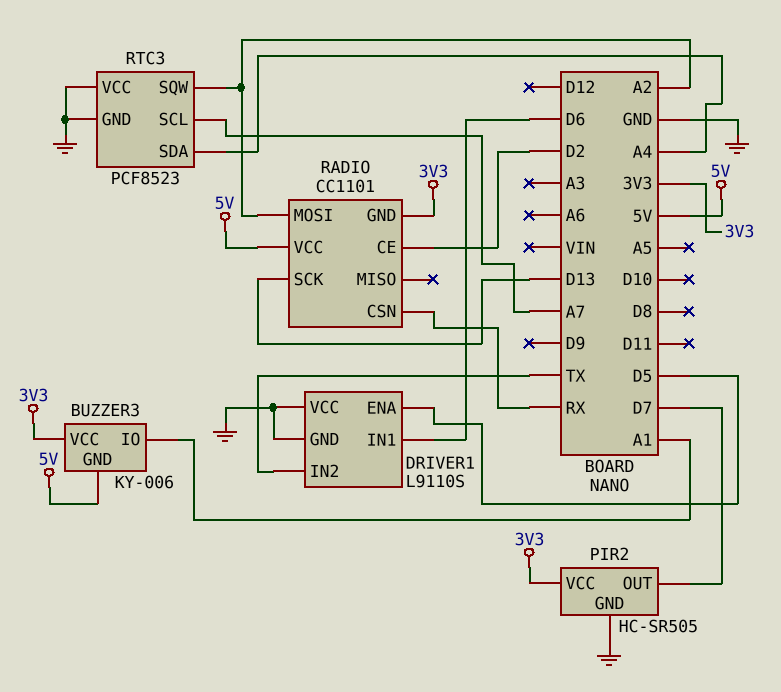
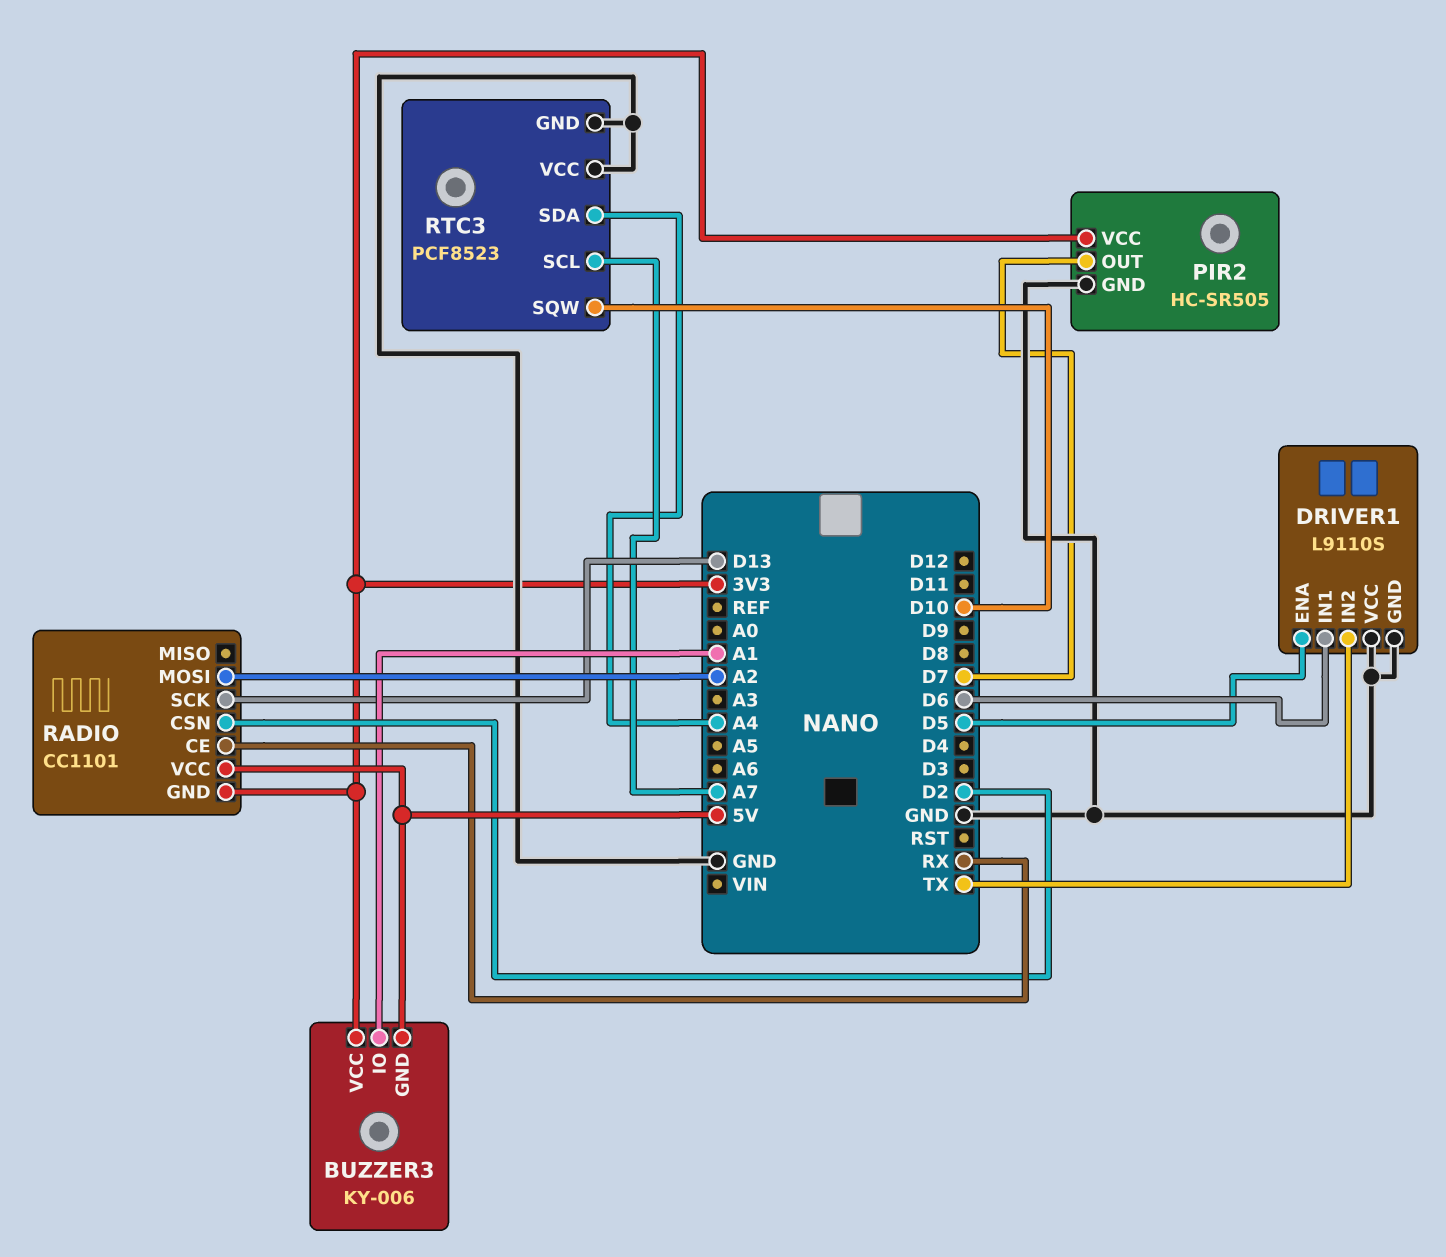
RADIO pin CE: D2 -> RX
RADIO pin CSN: RX -> D2
RTC3 pin SQW: A2 -> D10

